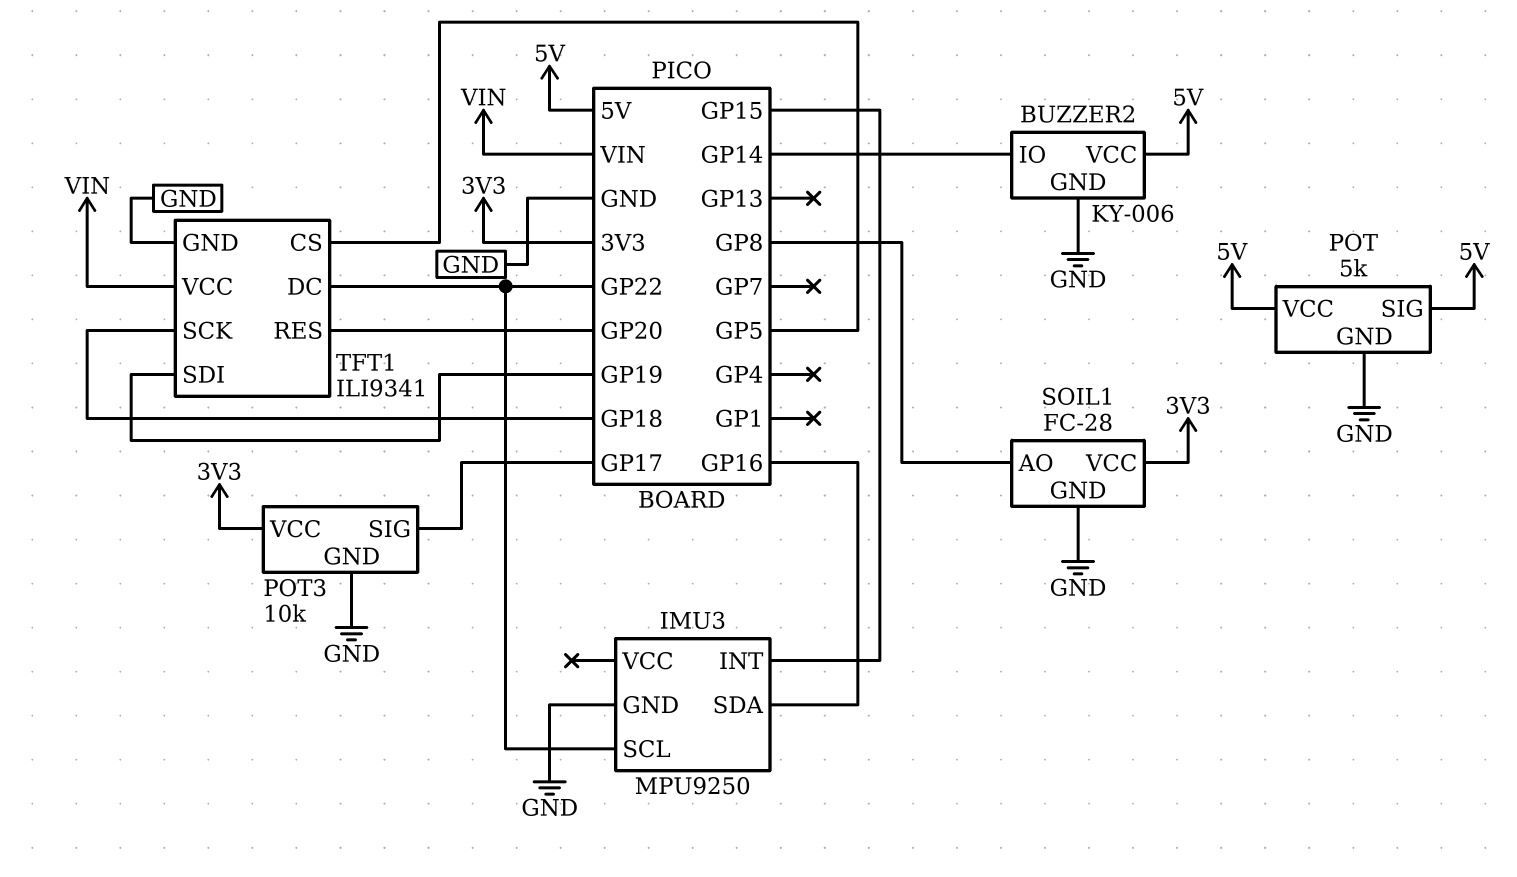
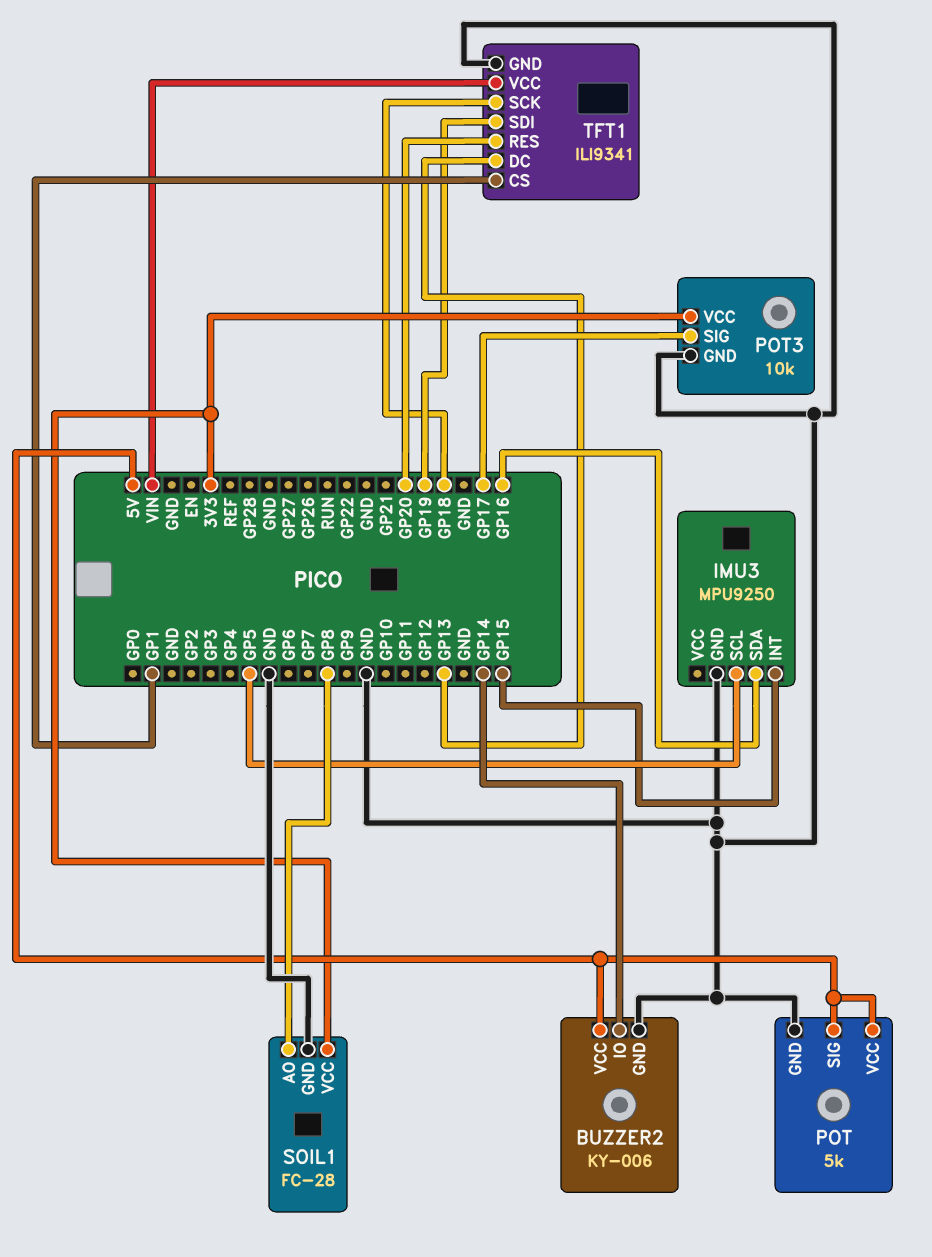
IMU3 pin SCL: GP22 -> GP5
TFT1 pin CS: GP5 -> GP1
TFT1 pin DC: GP22 -> GP13

